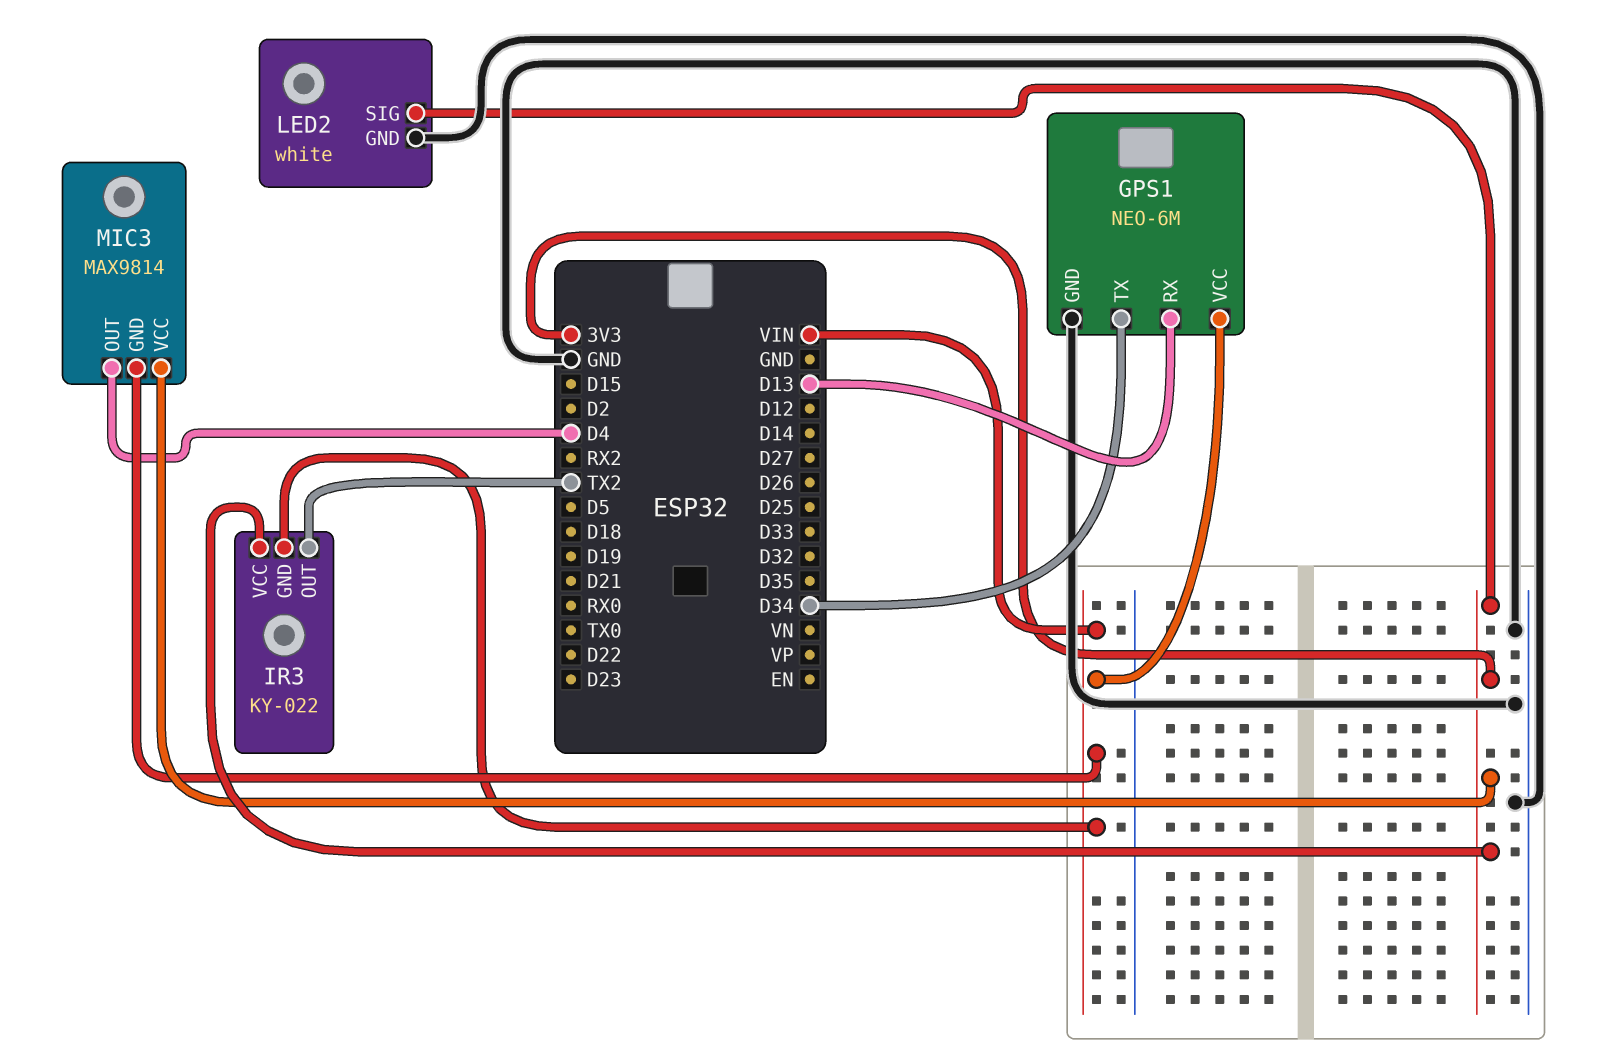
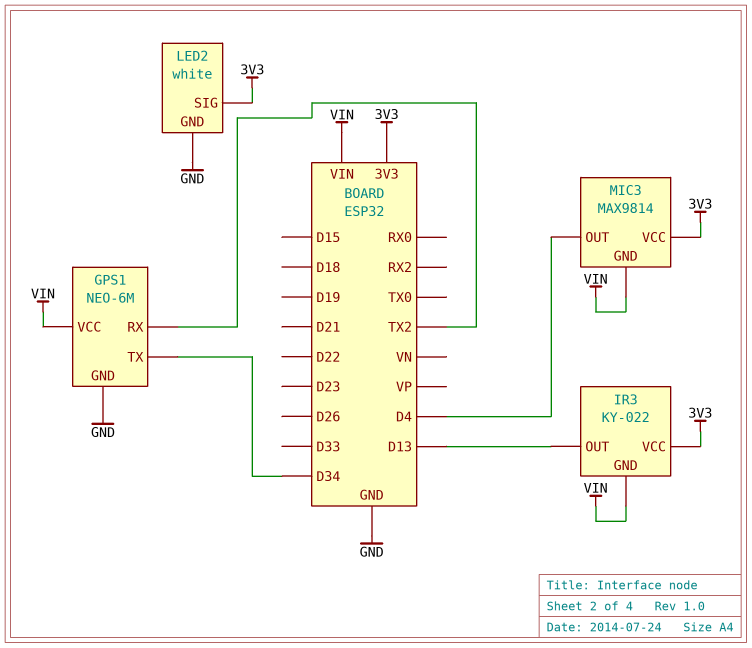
GPS1 pin RX: D13 -> TX2
IR3 pin OUT: TX2 -> D13

